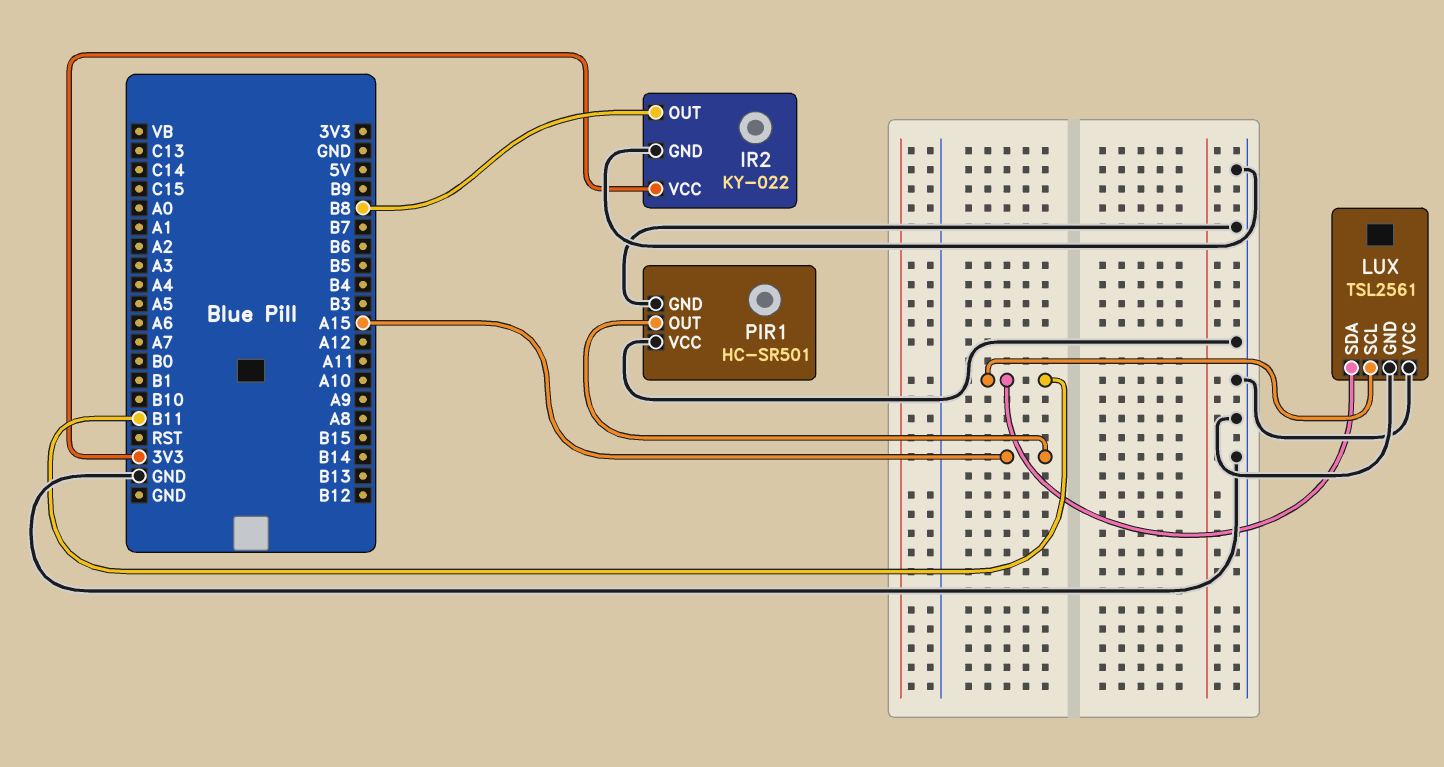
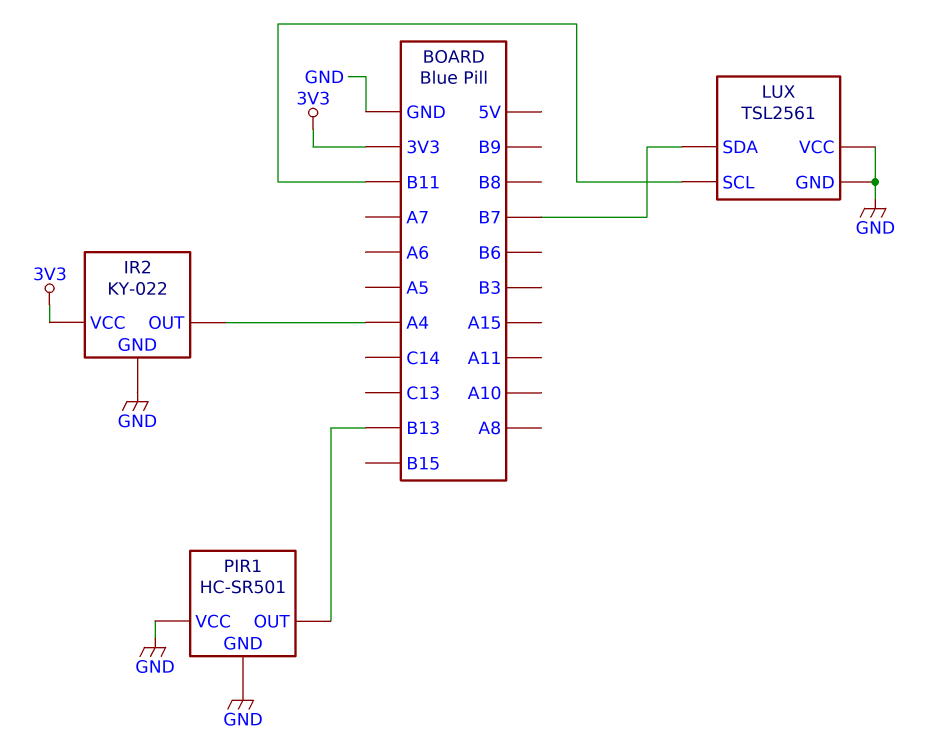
IR2 pin OUT: B8 -> A4
LUX pin SDA: B11 -> B7
PIR1 pin OUT: A15 -> B13

